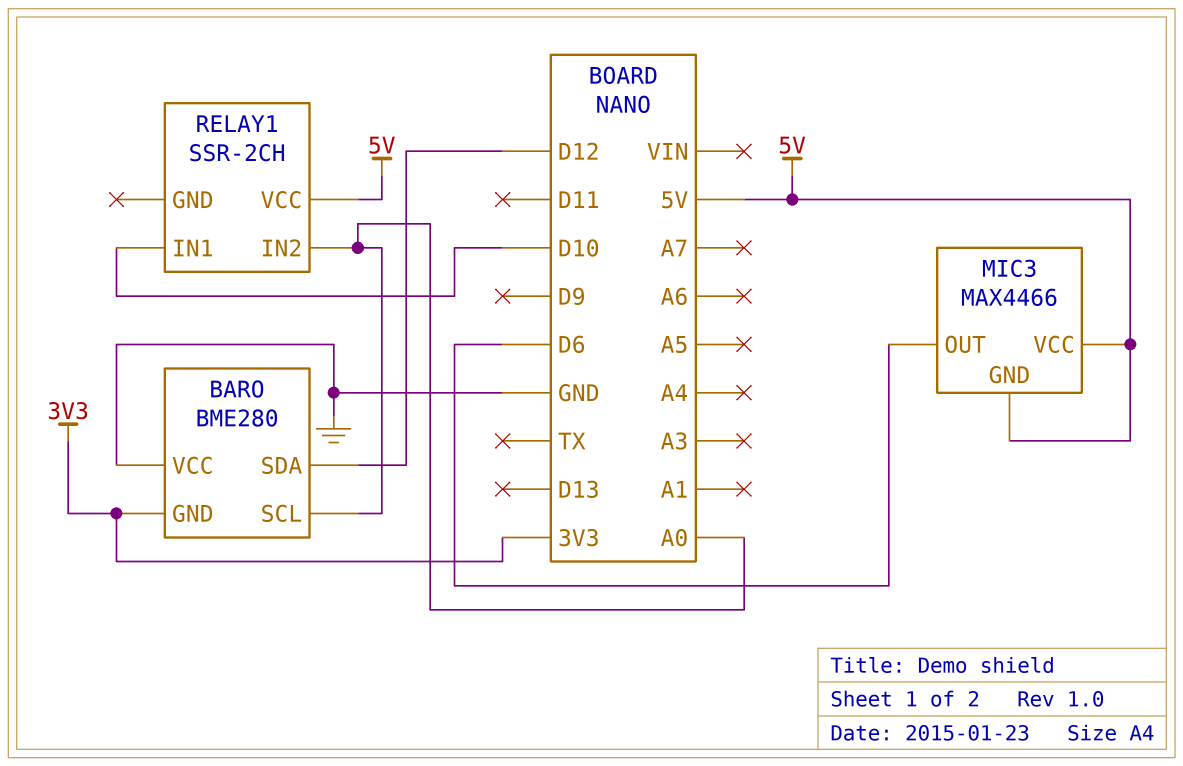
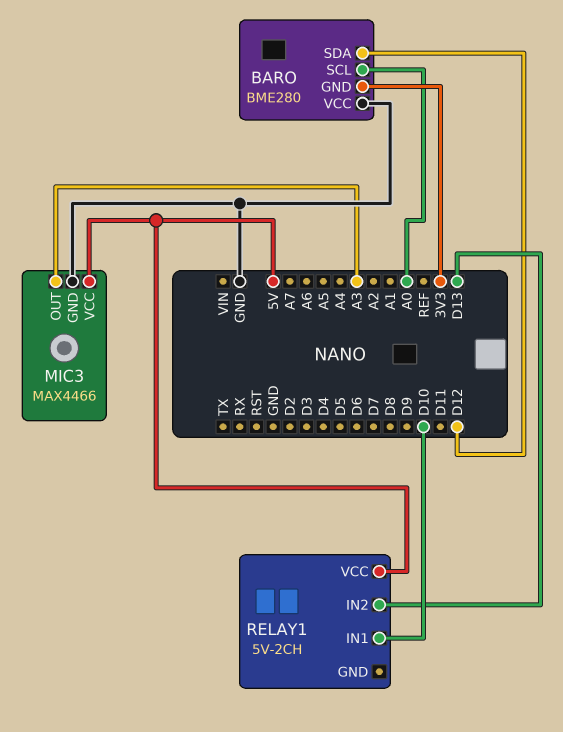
MIC3 pin GND: 5V -> GND
MIC3 pin OUT: D6 -> A3
RELAY1: SSR-2CH -> 5V-2CH
RELAY1 pin IN2: A0 -> D13

